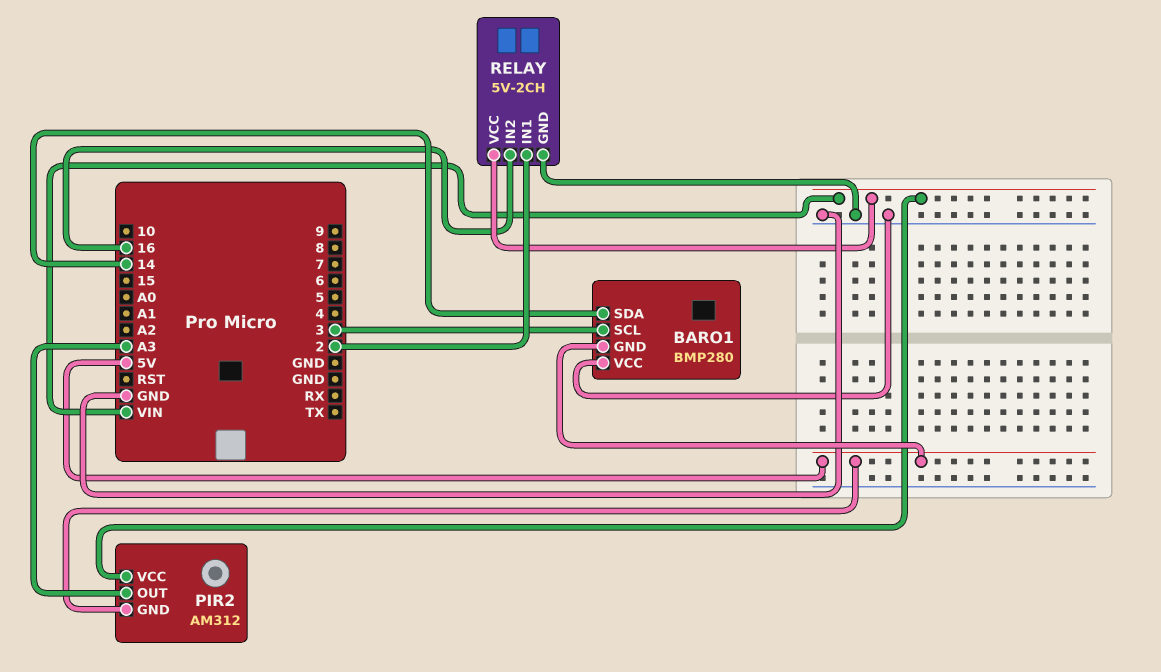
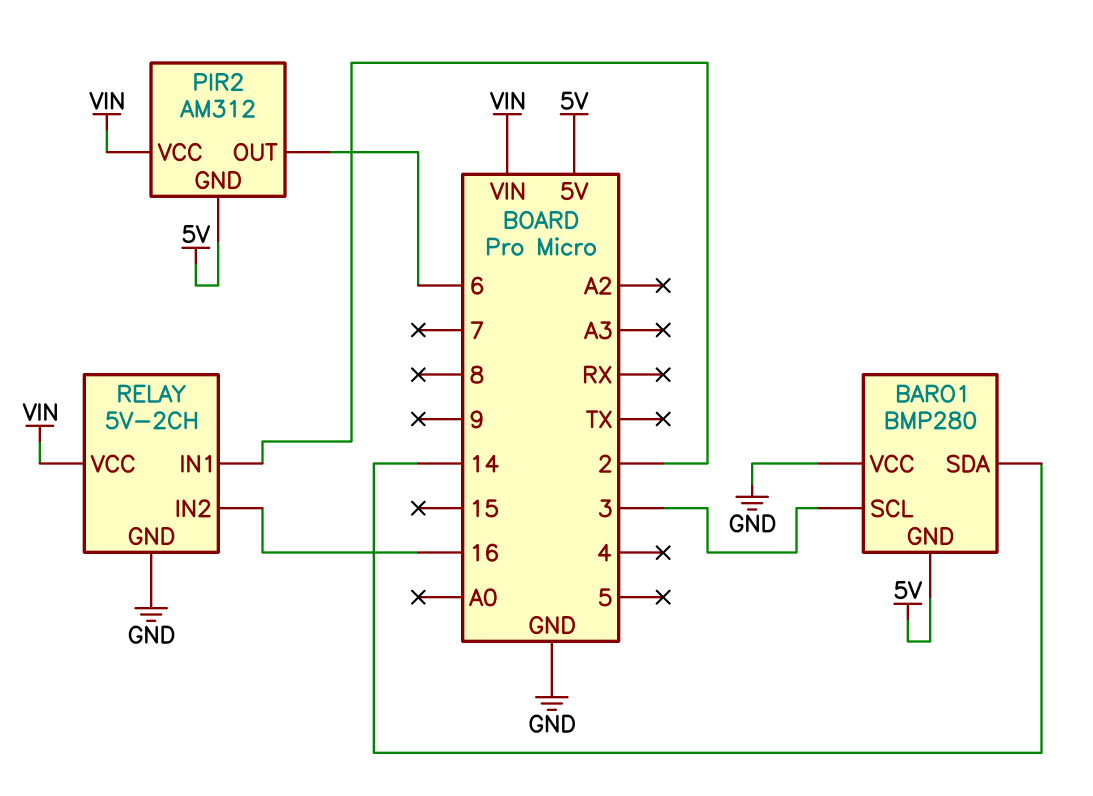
PIR2 pin OUT: A3 -> 6

